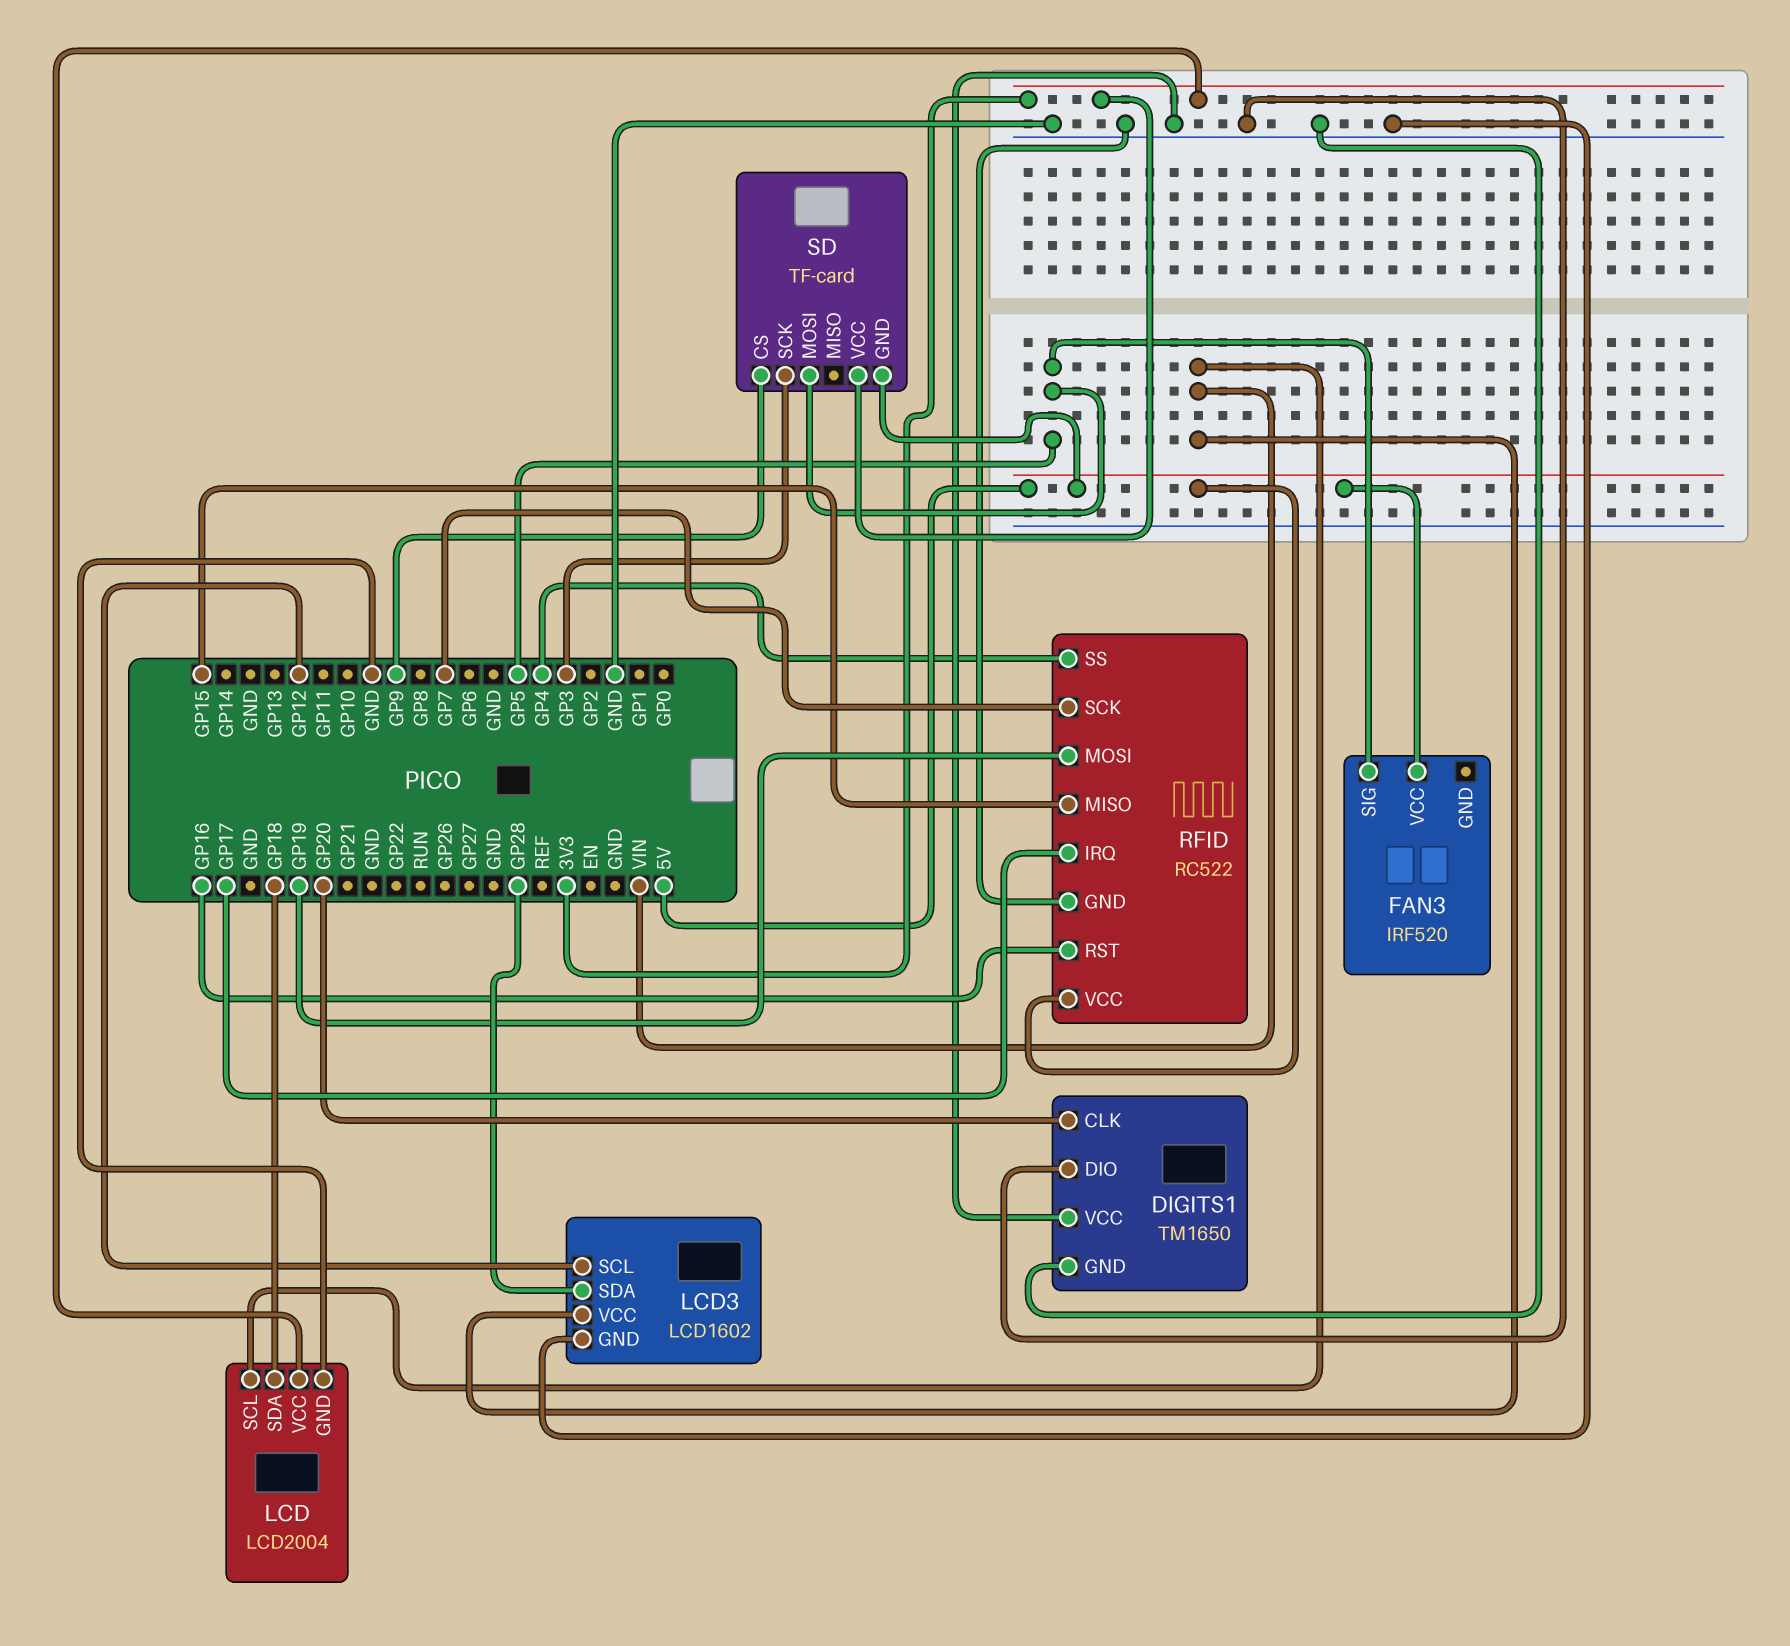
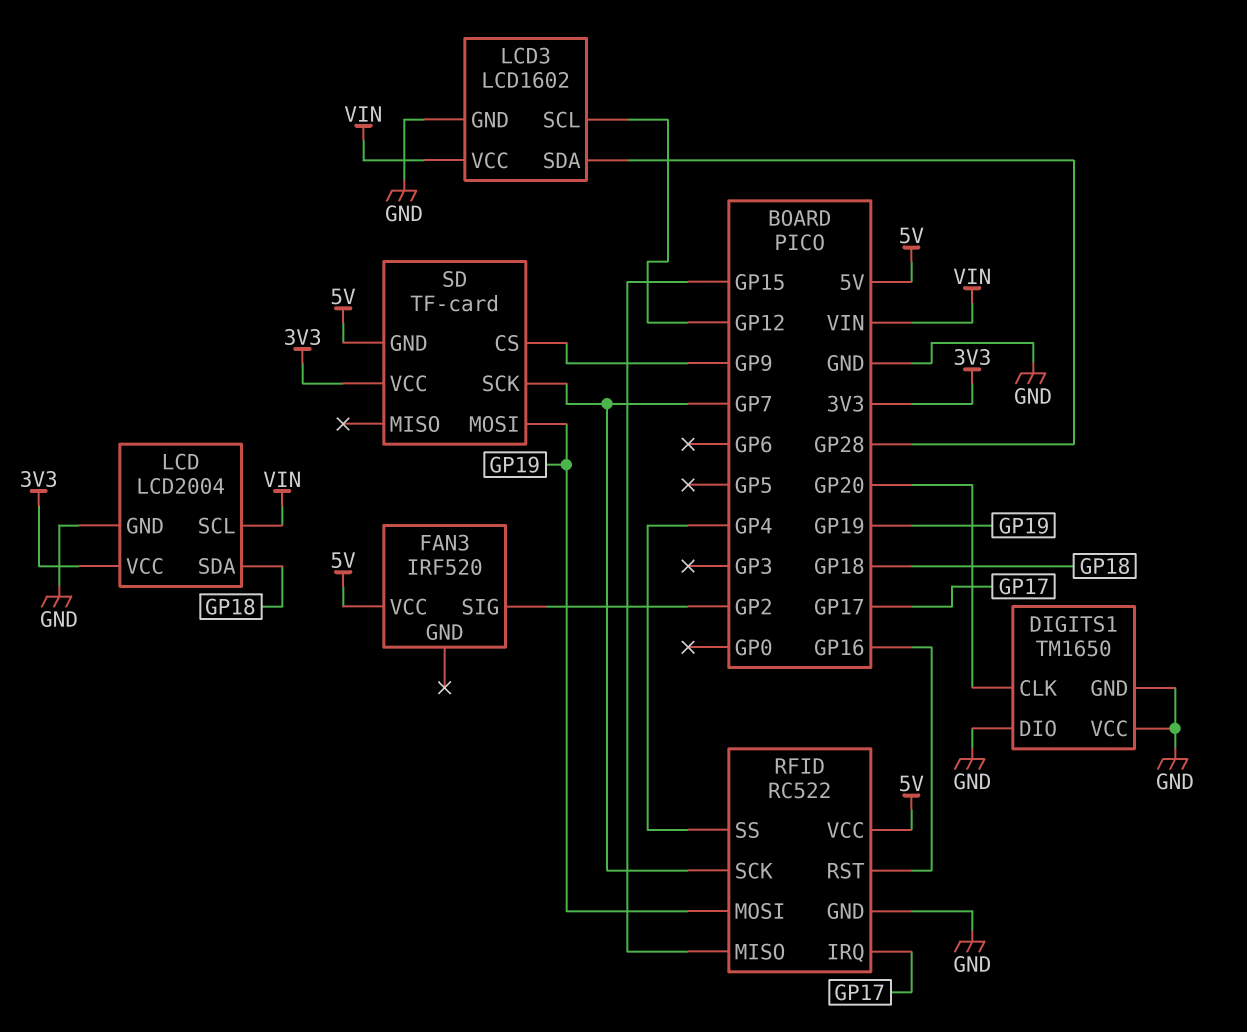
FAN3 pin SIG: GP5 -> GP2
SD pin MOSI: GP5 -> GP19
SD pin SCK: GP3 -> GP7

